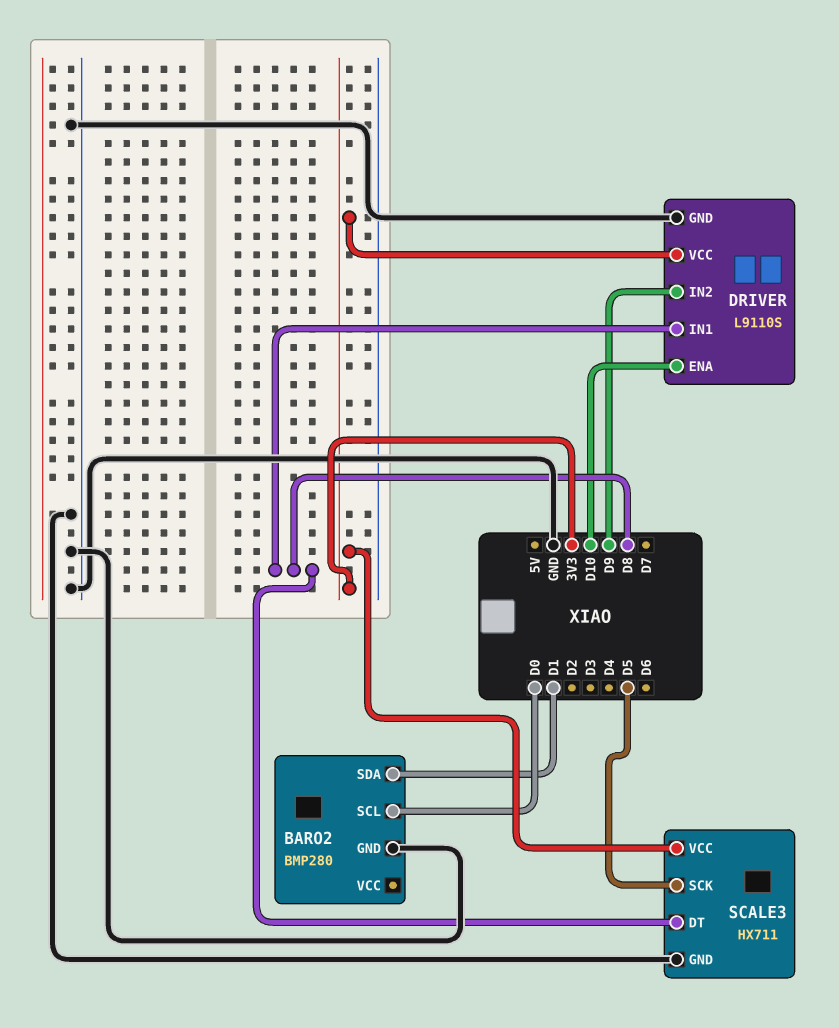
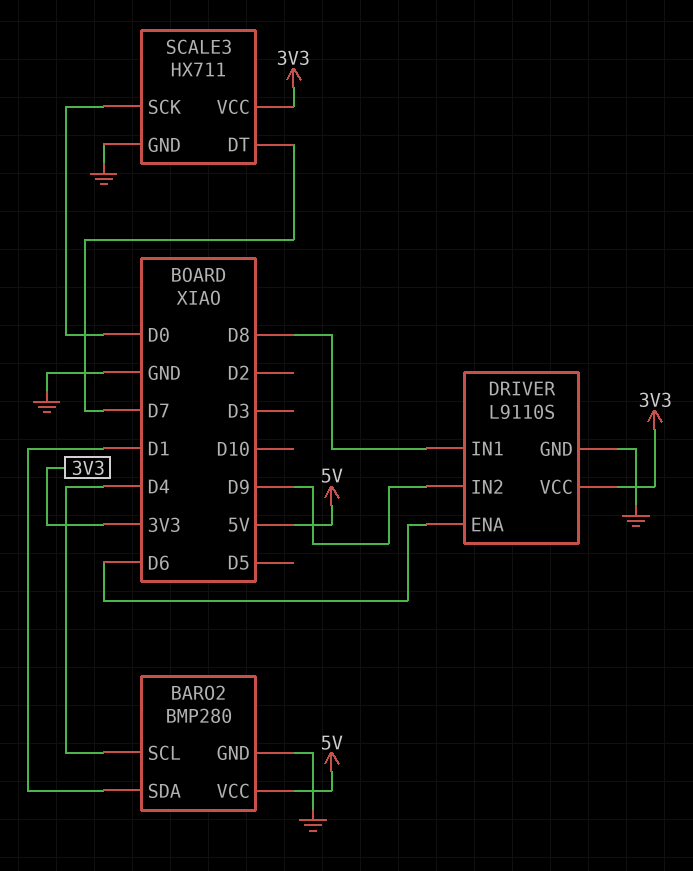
BARO2 pin SCL: D0 -> D4
BARO2 pin VCC: none -> 5V
DRIVER pin ENA: D10 -> D6
SCALE3 pin DT: D8 -> D7
SCALE3 pin SCK: D5 -> D0

